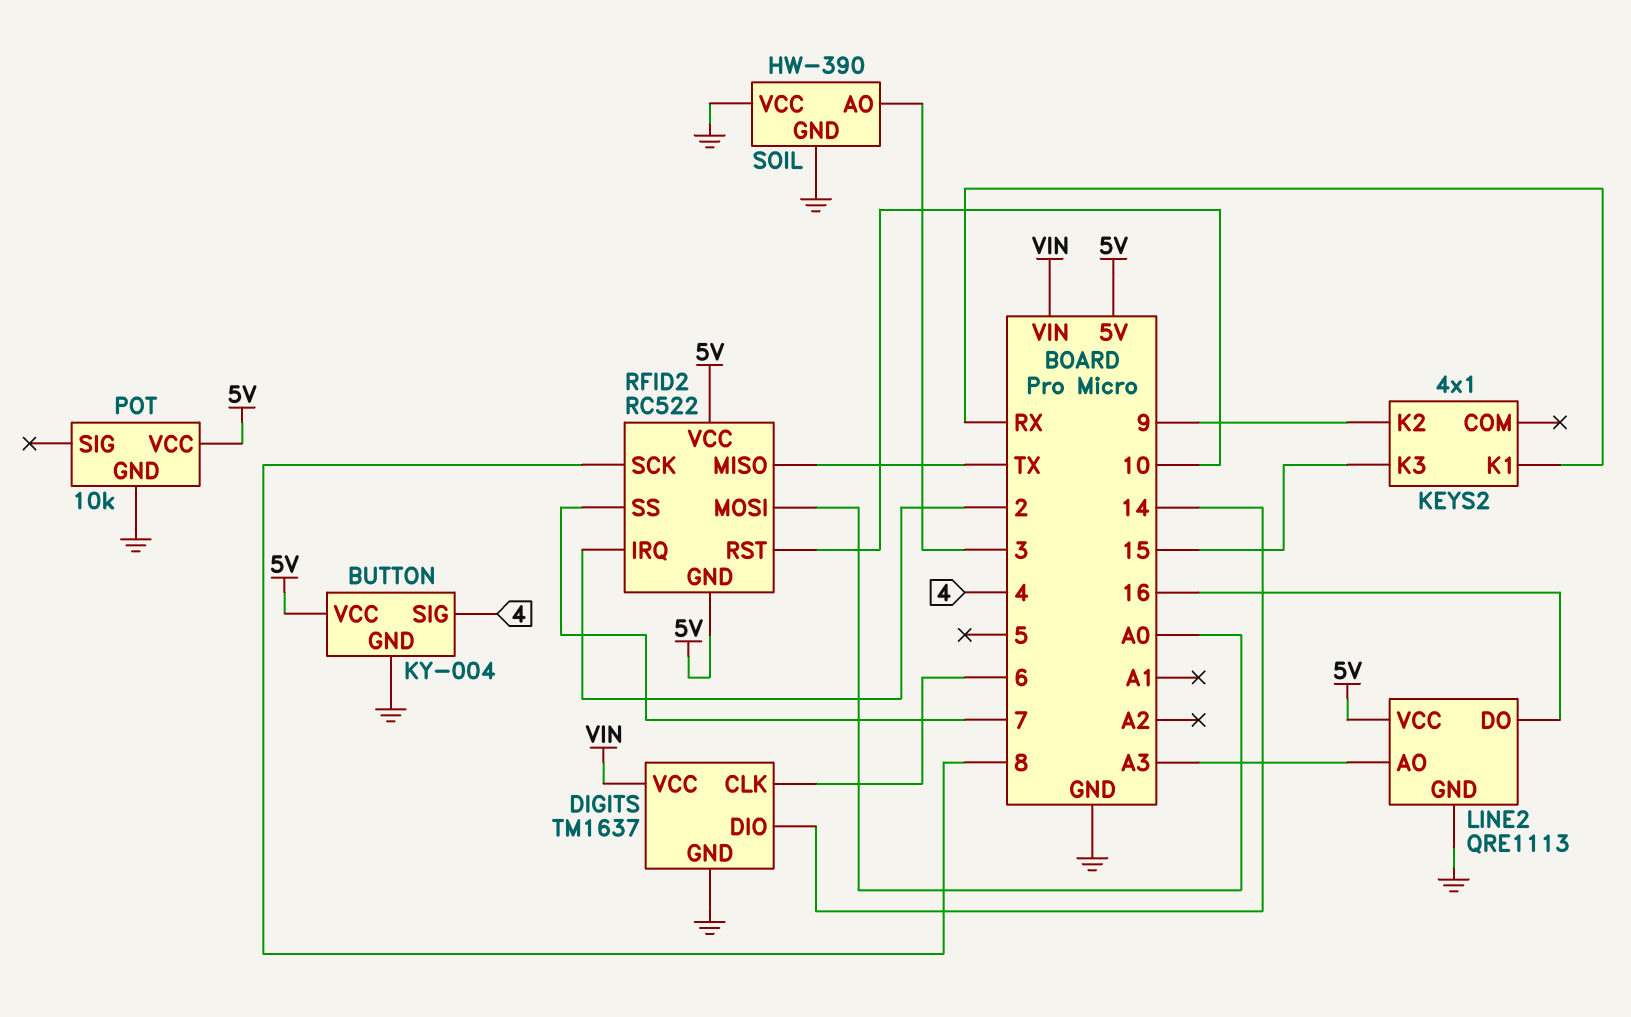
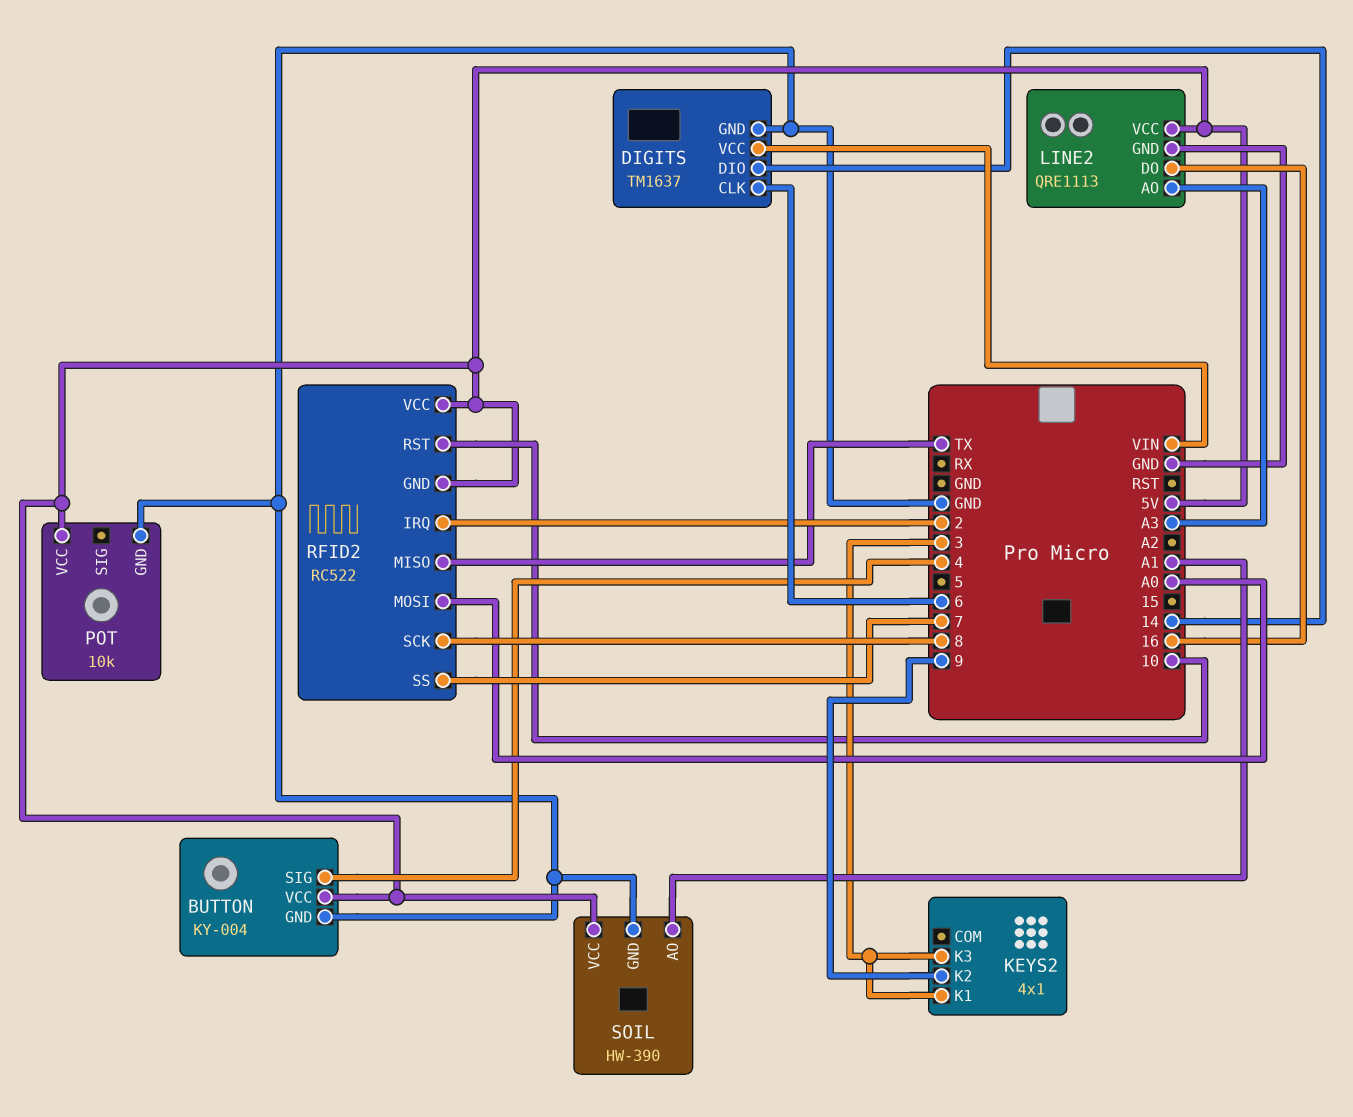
KEYS2 pin K1: RX -> 3
KEYS2 pin K3: 15 -> 3
SOIL pin AO: 3 -> A1
SOIL pin VCC: GND -> 5V

